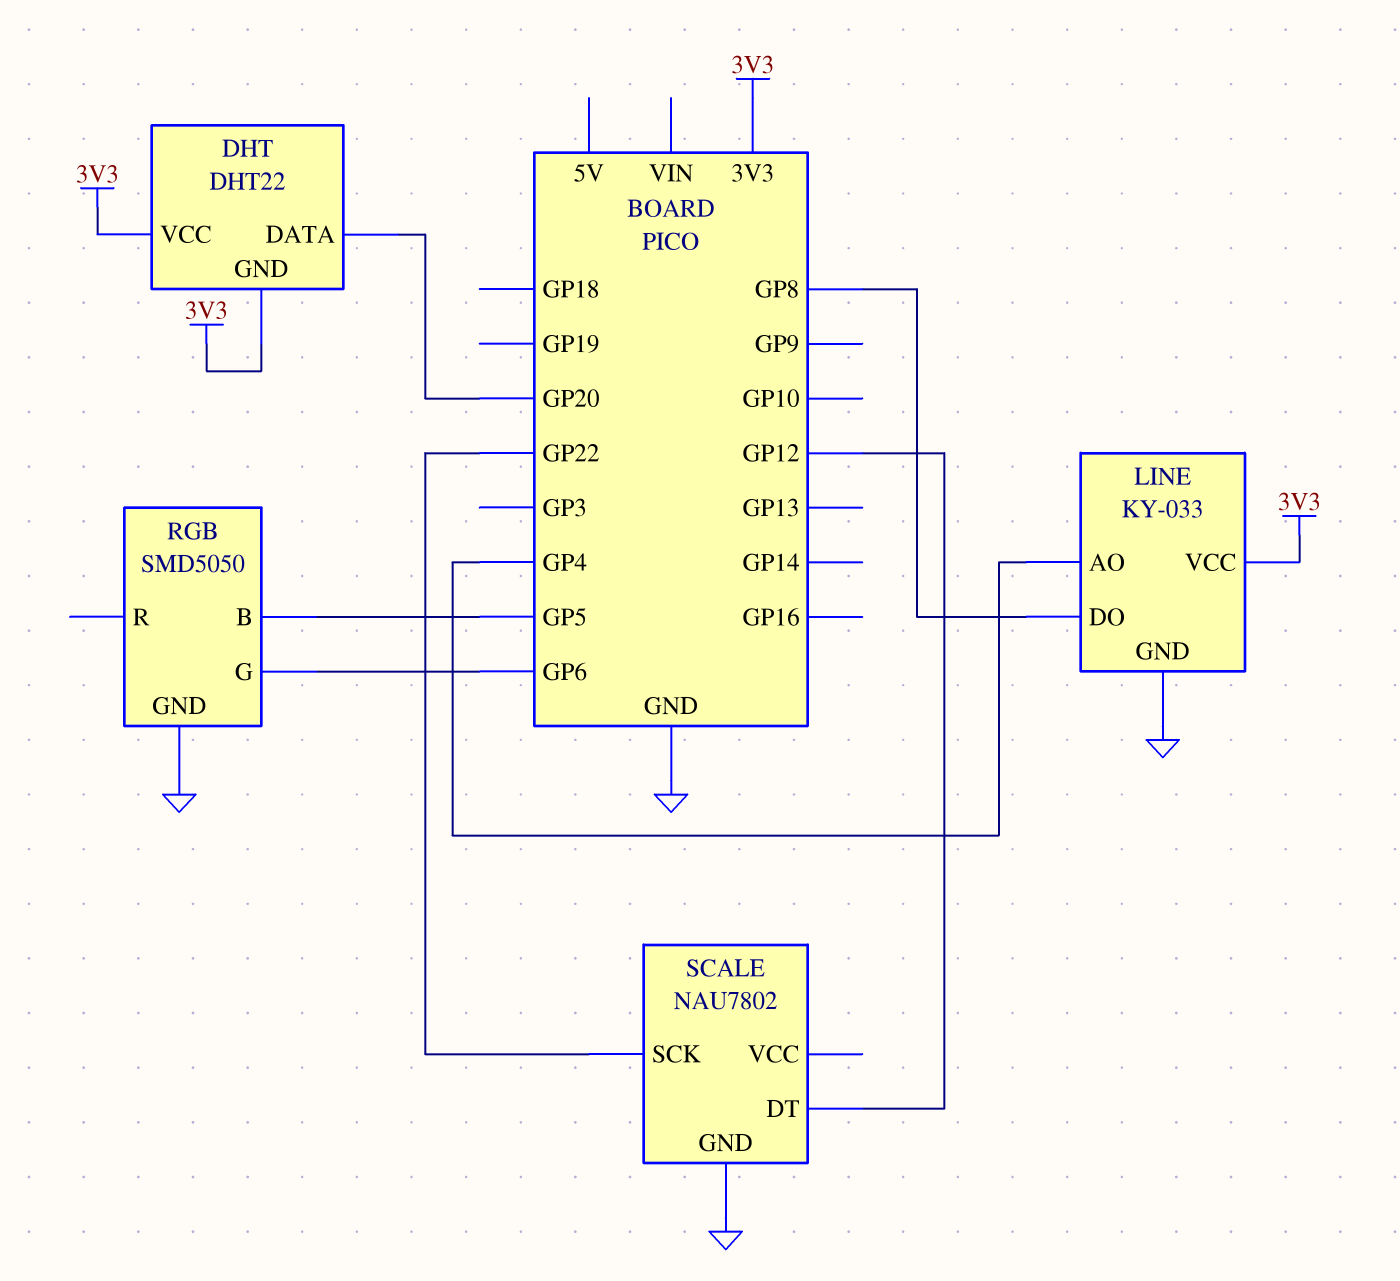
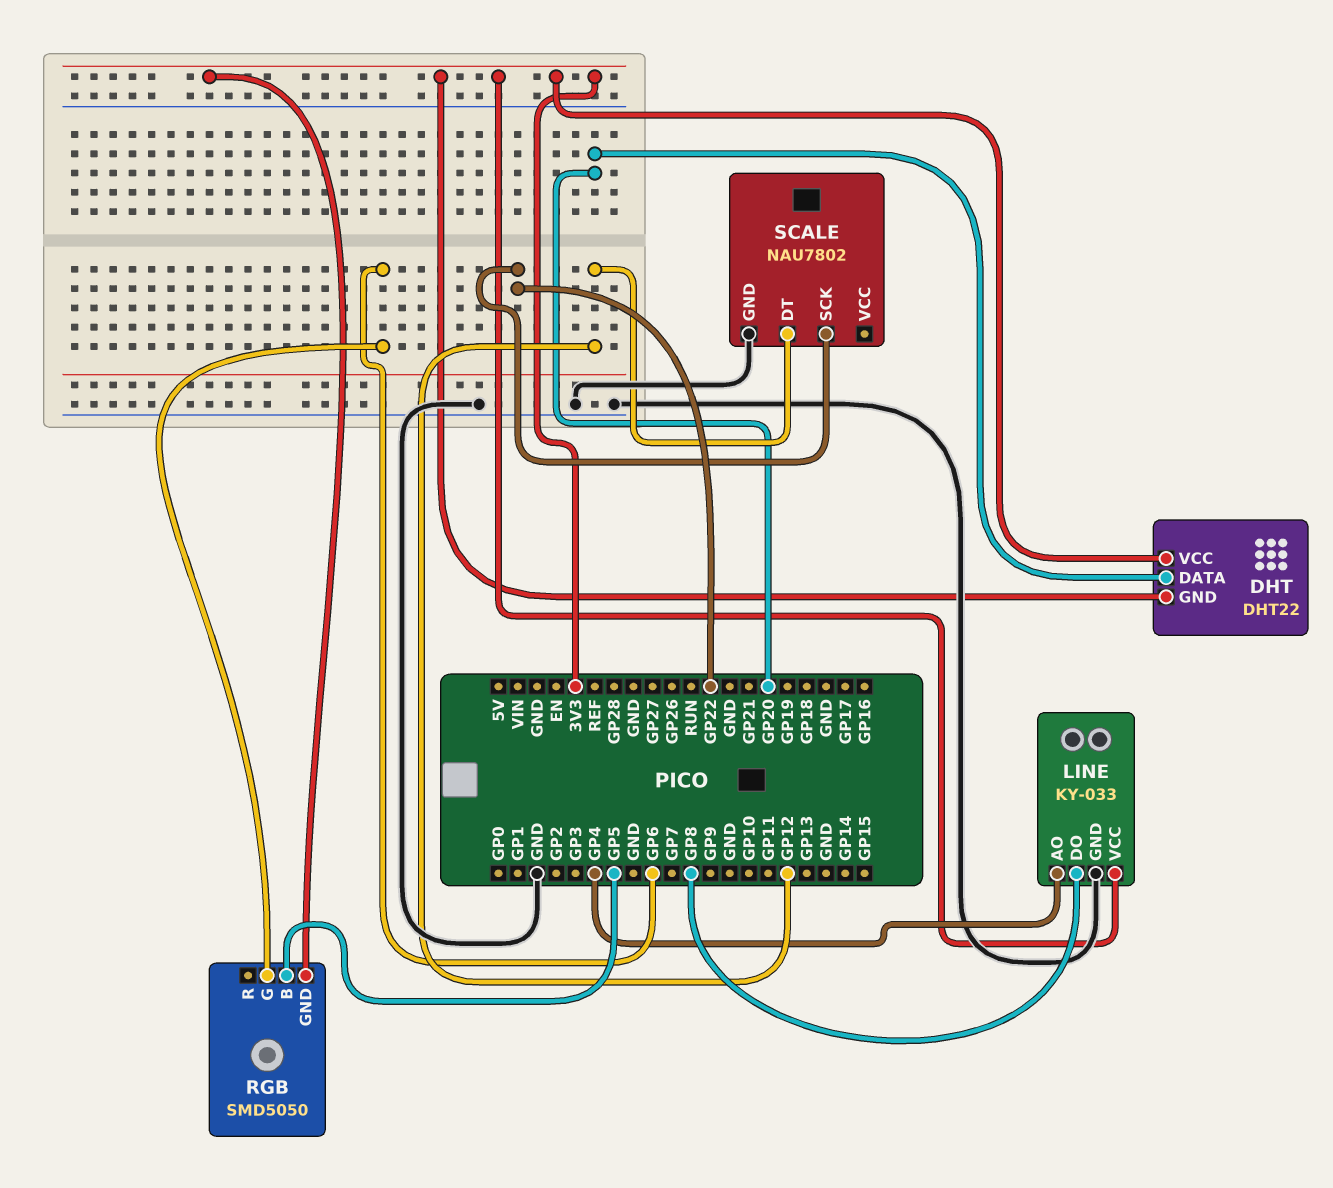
RGB pin GND: GND -> 3V3

